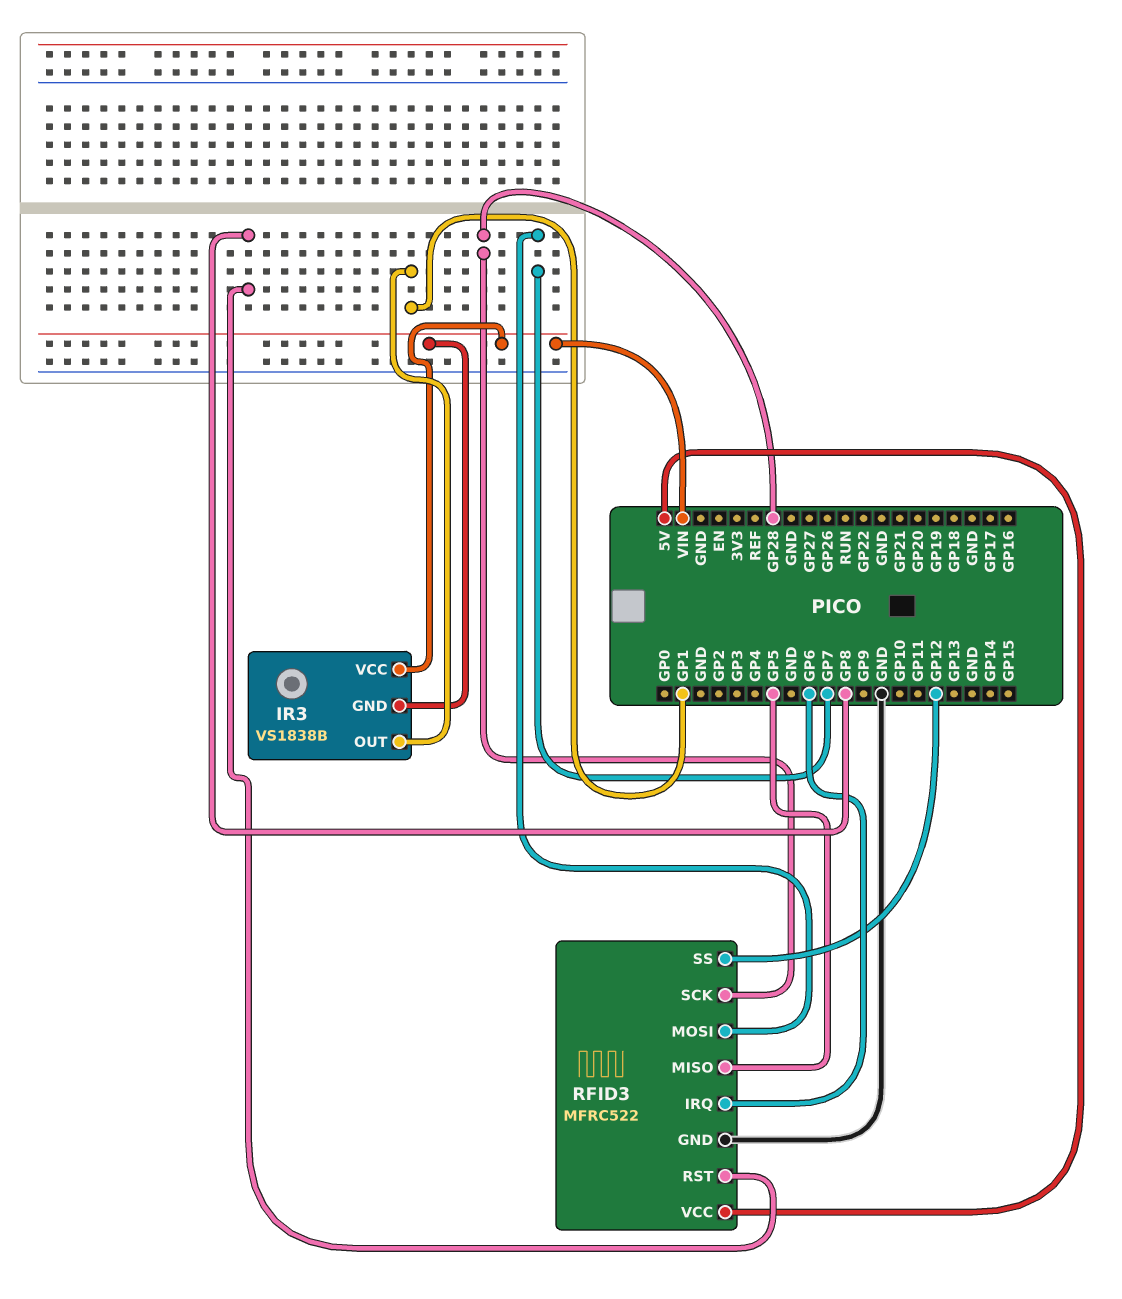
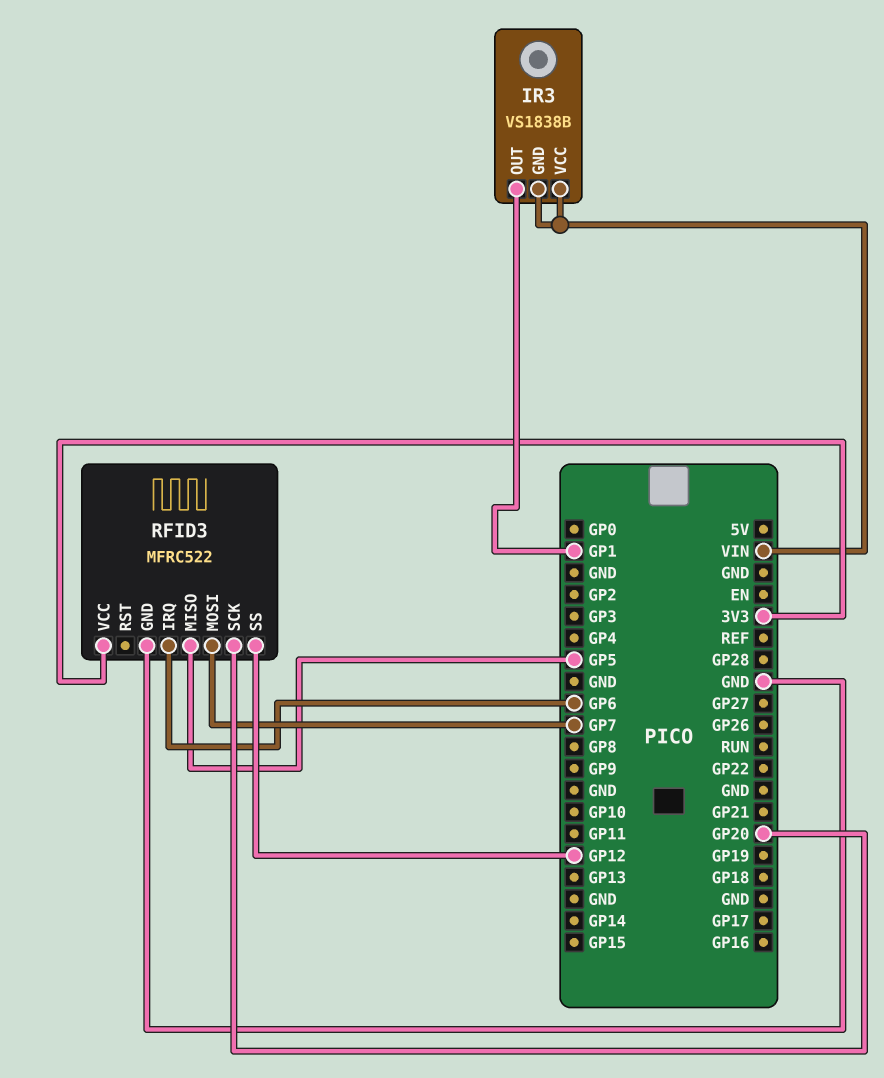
RFID3 pin RST: GP8 -> none
RFID3 pin SCK: GP28 -> GP20
RFID3 pin VCC: 5V -> 3V3

